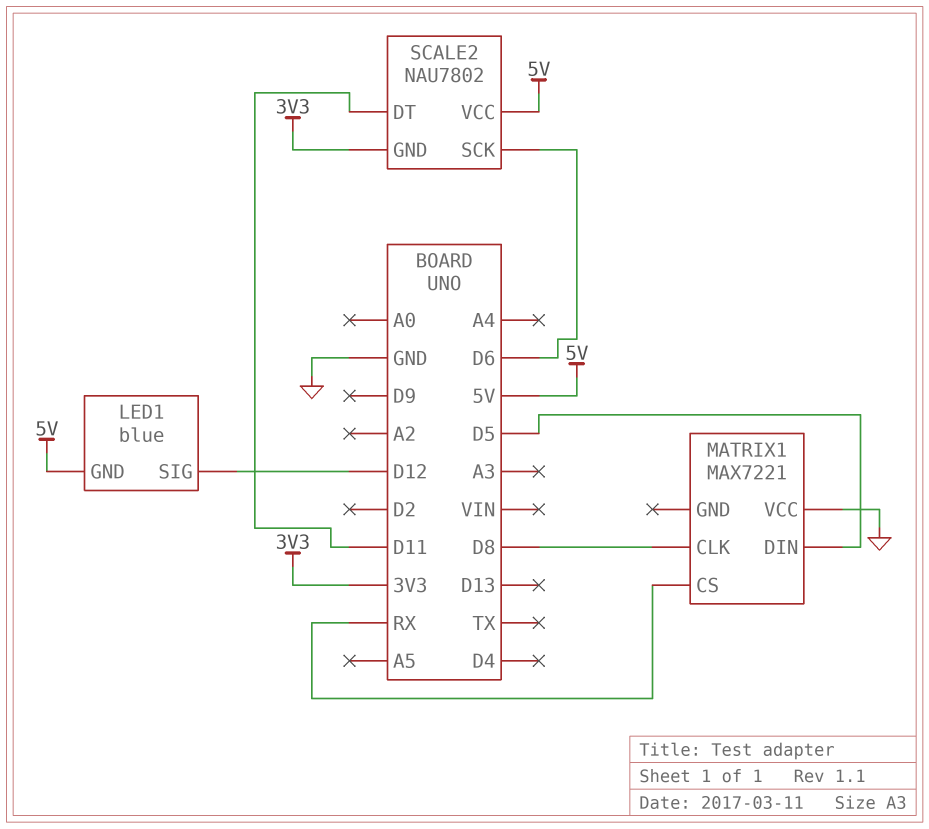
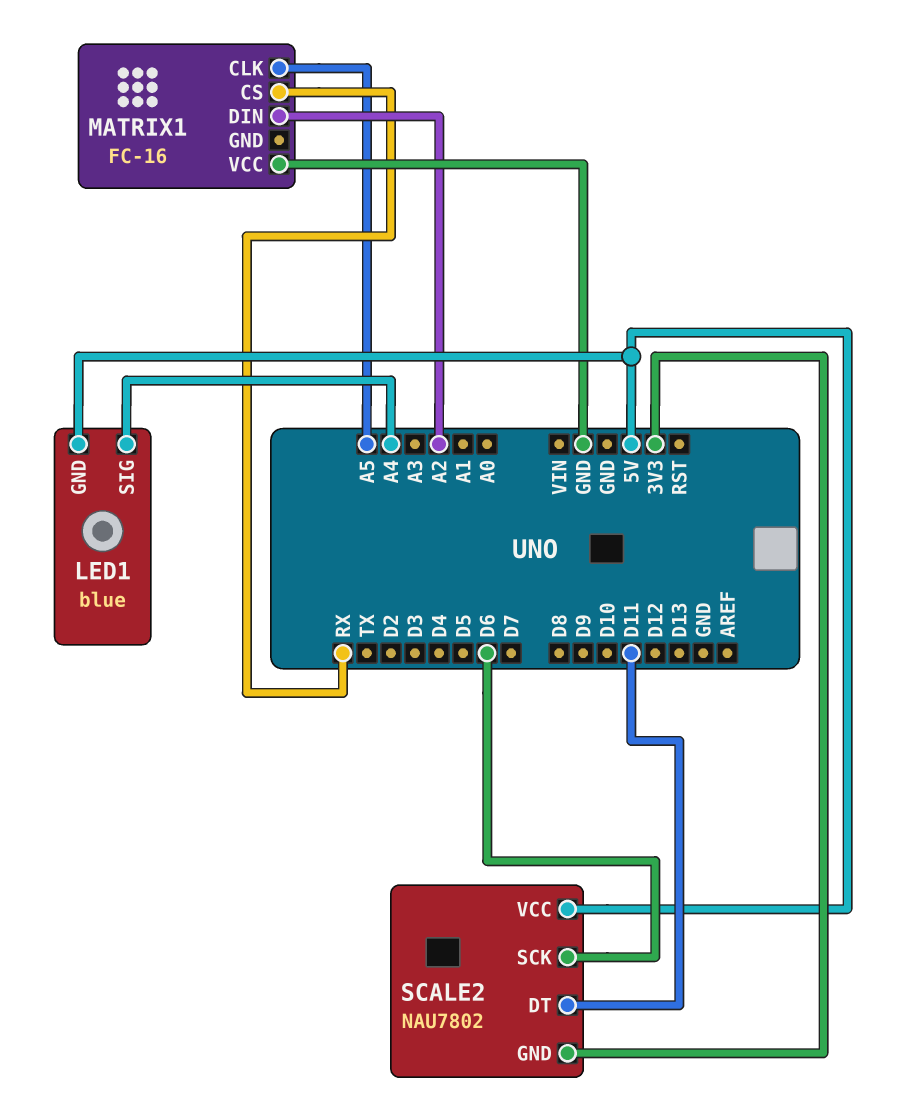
LED1 pin SIG: D12 -> A4
MATRIX1: MAX7221 -> FC-16
MATRIX1 pin CLK: D8 -> A5
MATRIX1 pin DIN: D5 -> A2

